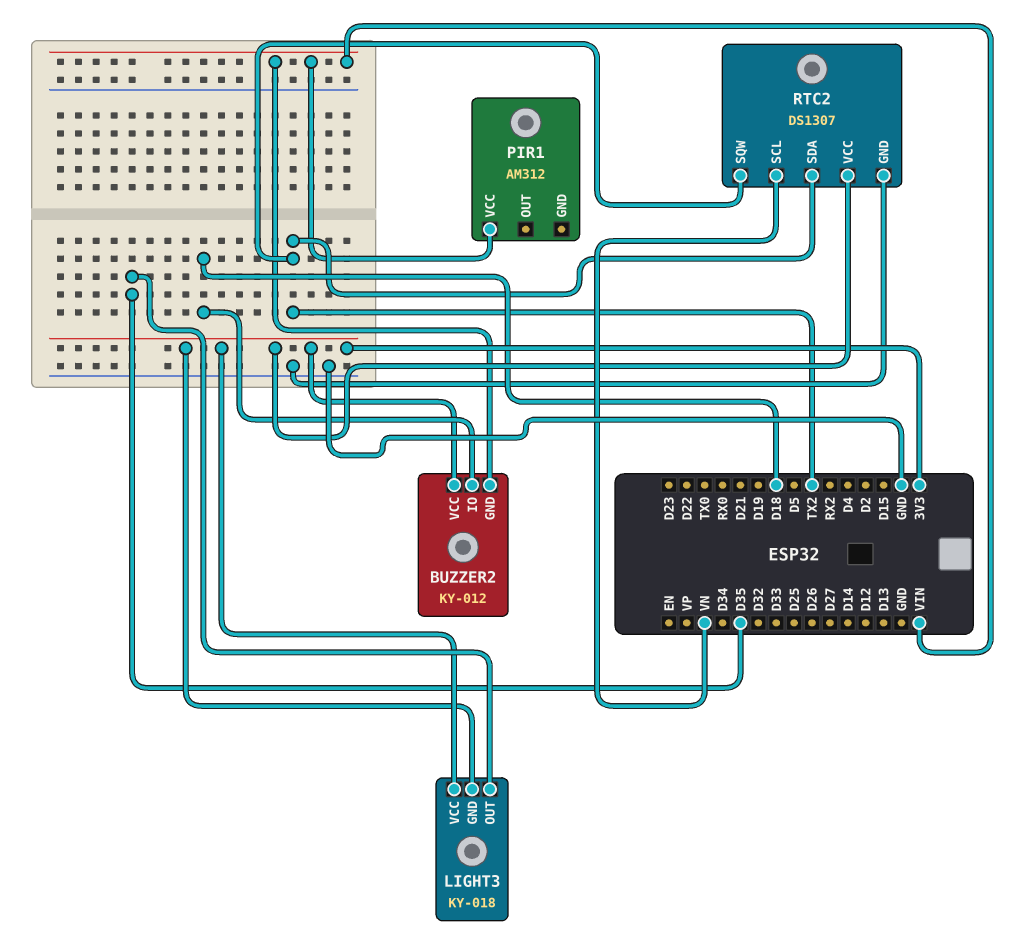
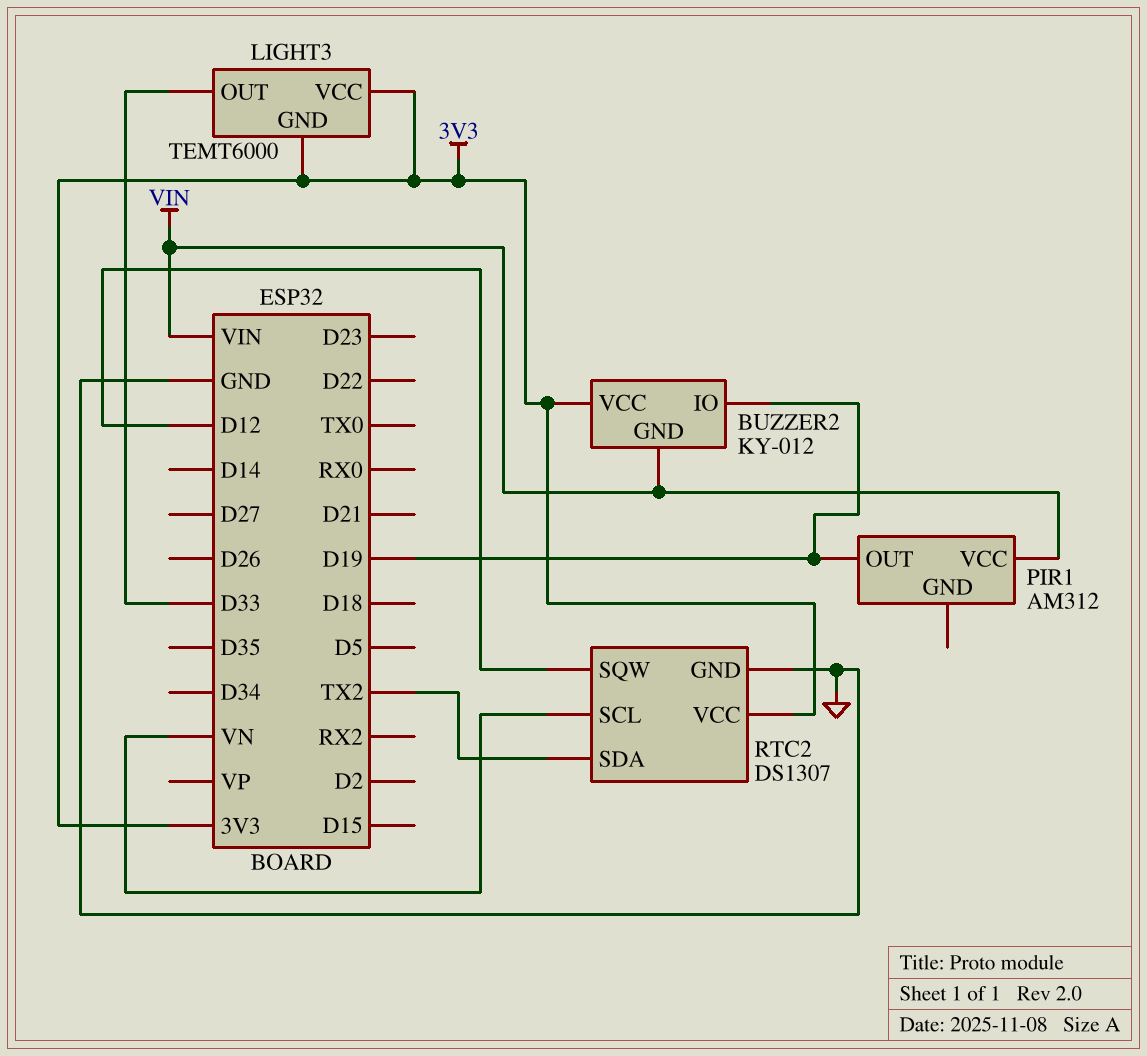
BUZZER2 pin IO: D18 -> D19
LIGHT3: KY-018 -> TEMT6000
LIGHT3 pin OUT: D35 -> D33
PIR1 pin OUT: none -> D19
RTC2 pin SQW: TX2 -> D12

